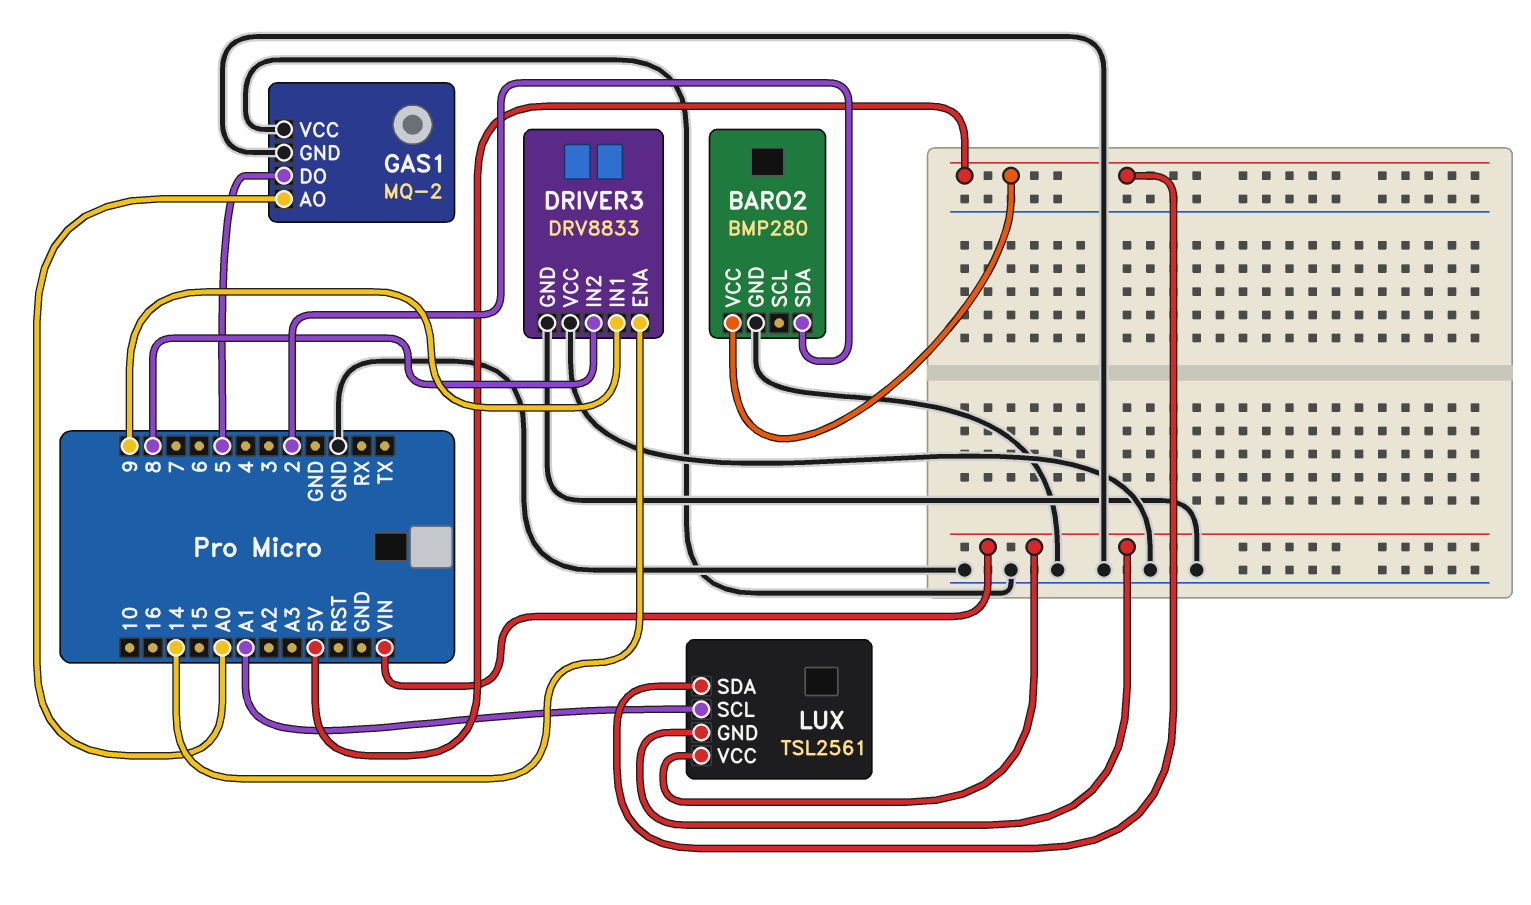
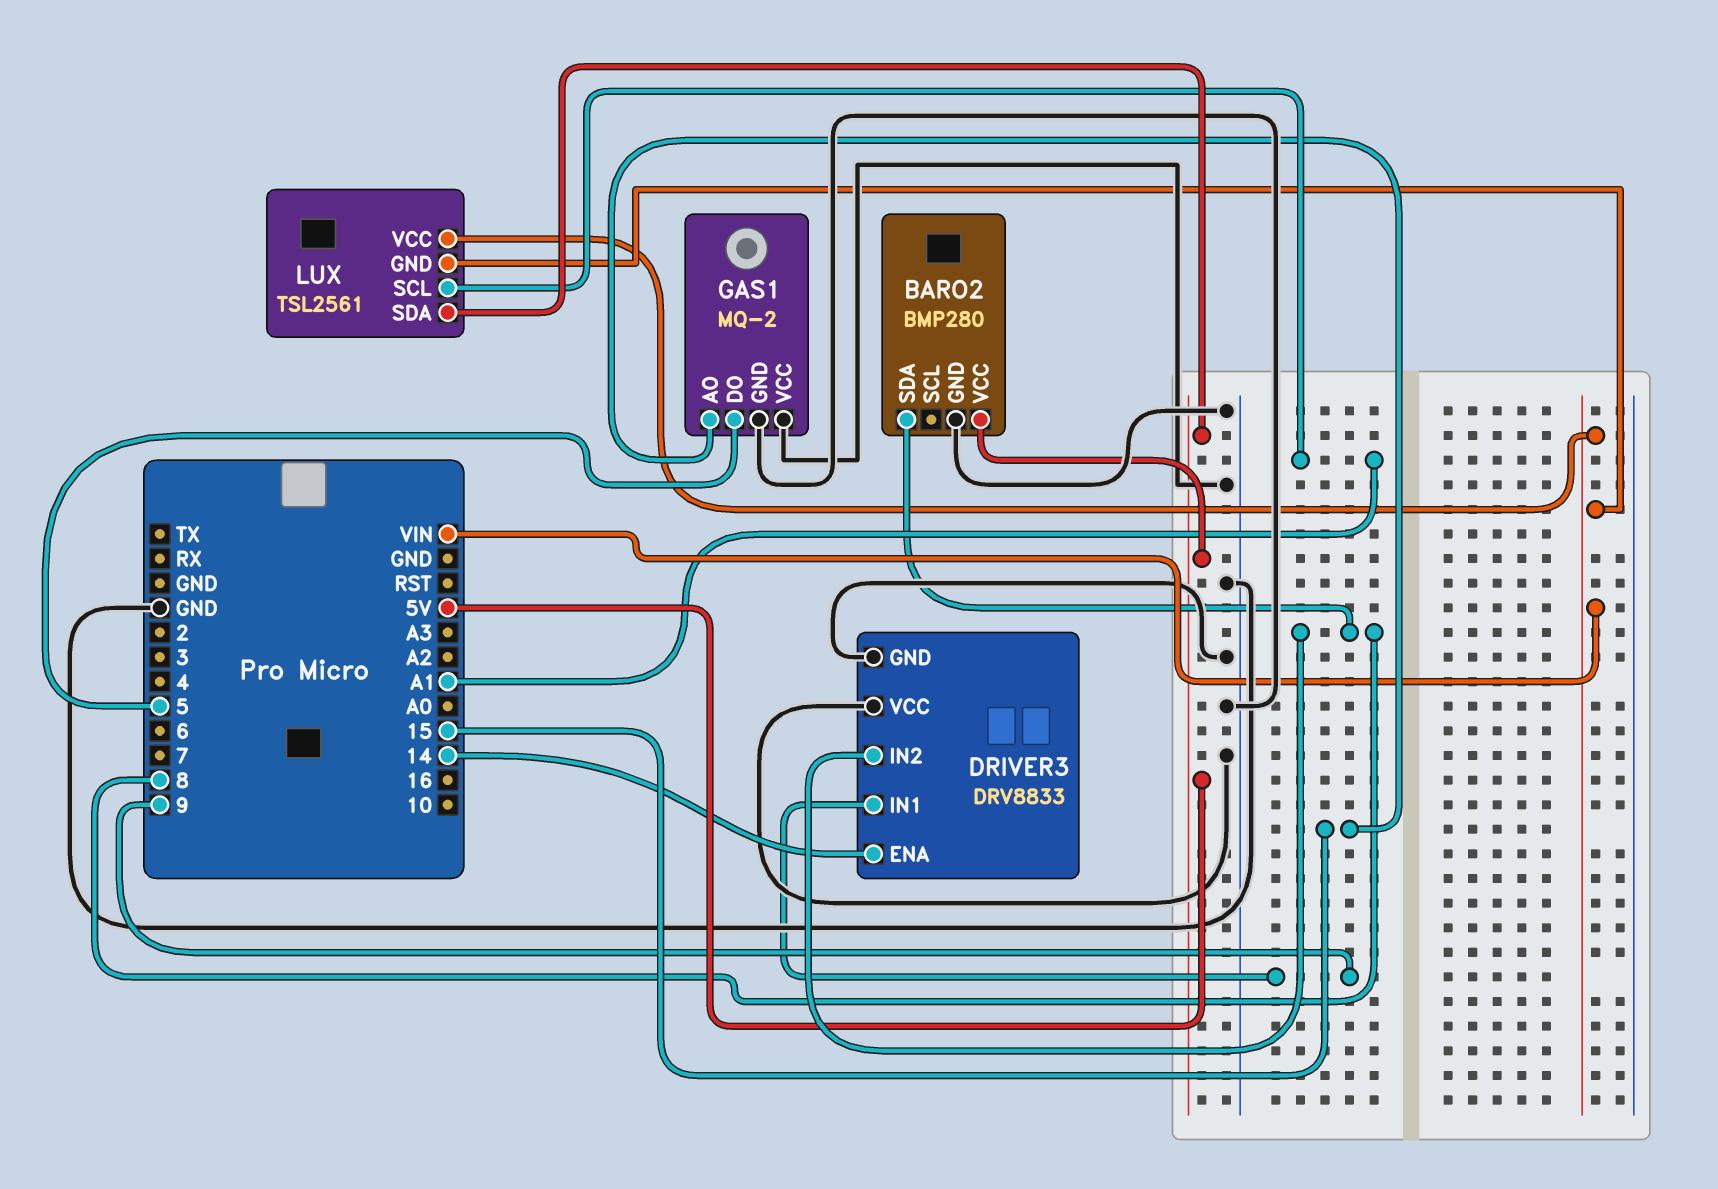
BARO2 pin SDA: 2 -> 8
GAS1 pin AO: A0 -> 15

